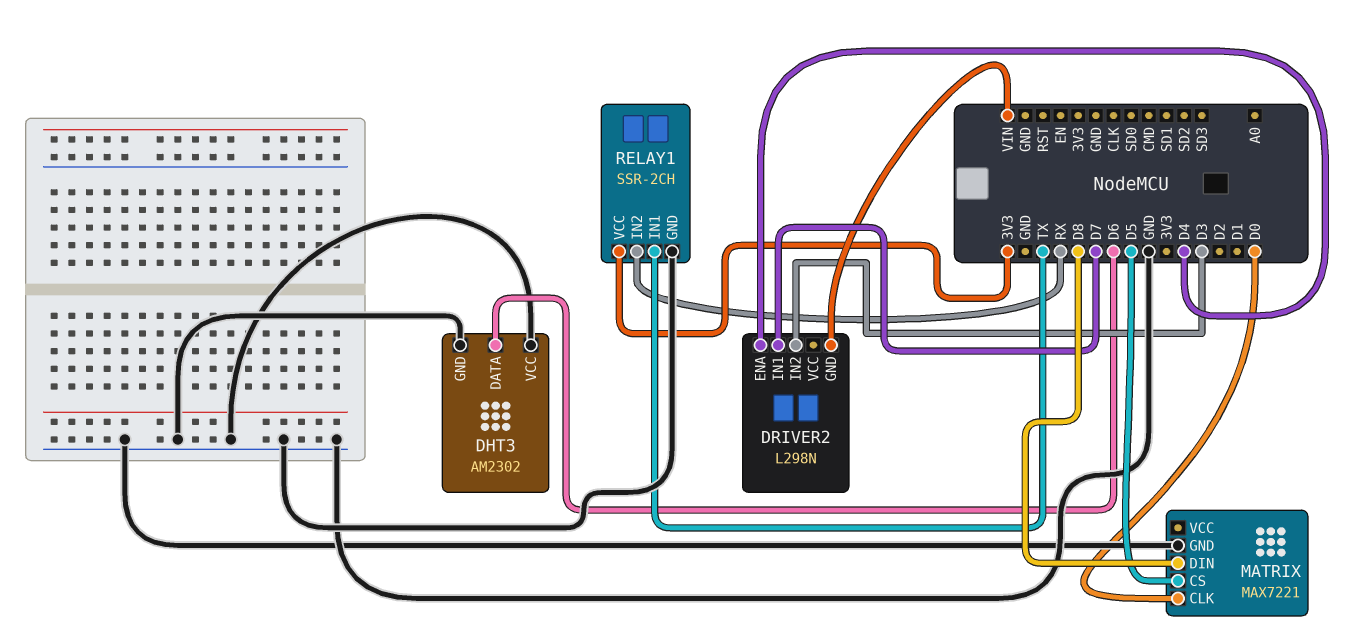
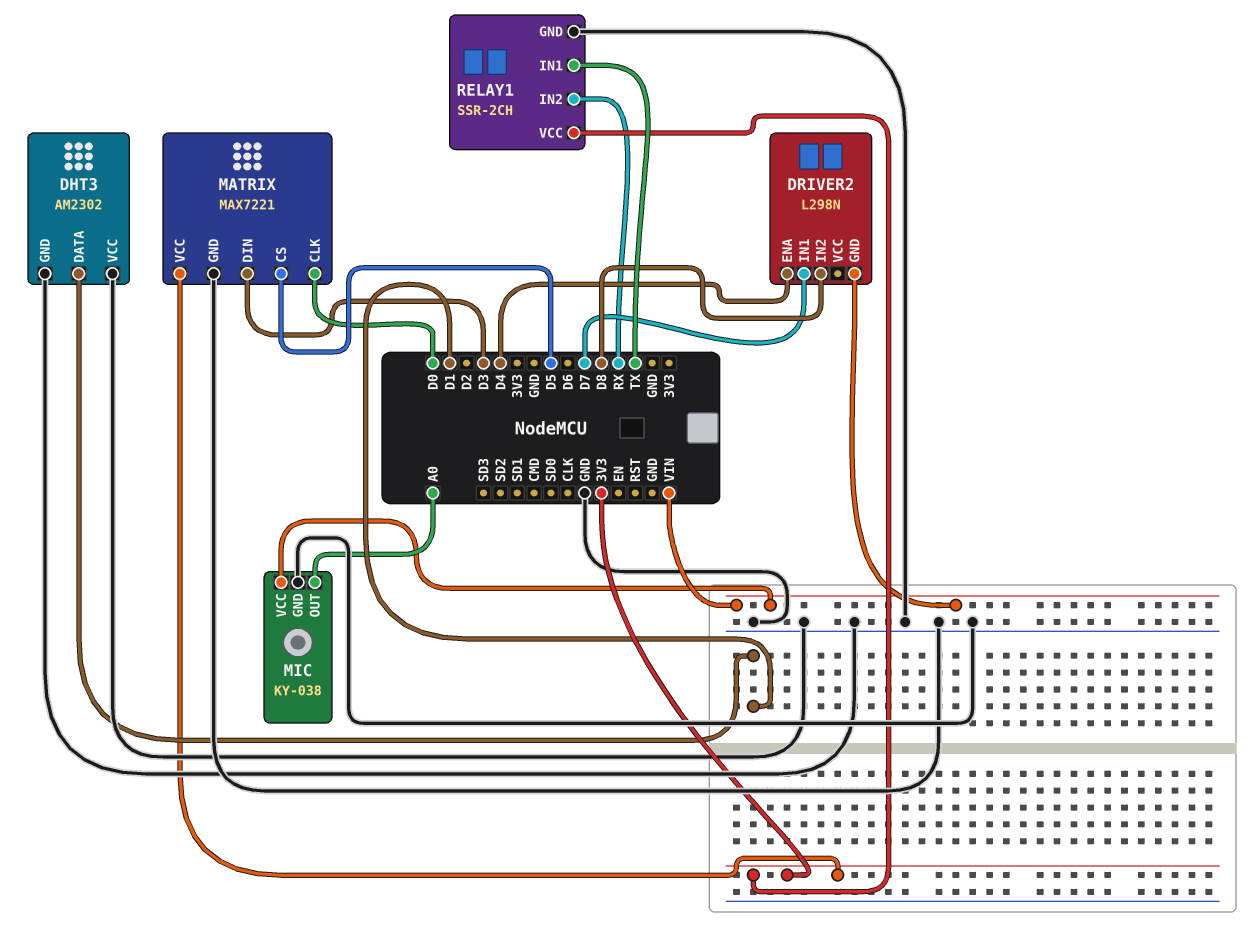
DHT3 pin DATA: D6 -> D1
DRIVER2 pin IN2: D3 -> D8
MATRIX pin DIN: D8 -> D3
MATRIX pin VCC: none -> 3V3
MIC: none -> KY-038
MIC pin GND: none -> GND
MIC pin OUT: none -> A0
MIC pin VCC: none -> VIN

